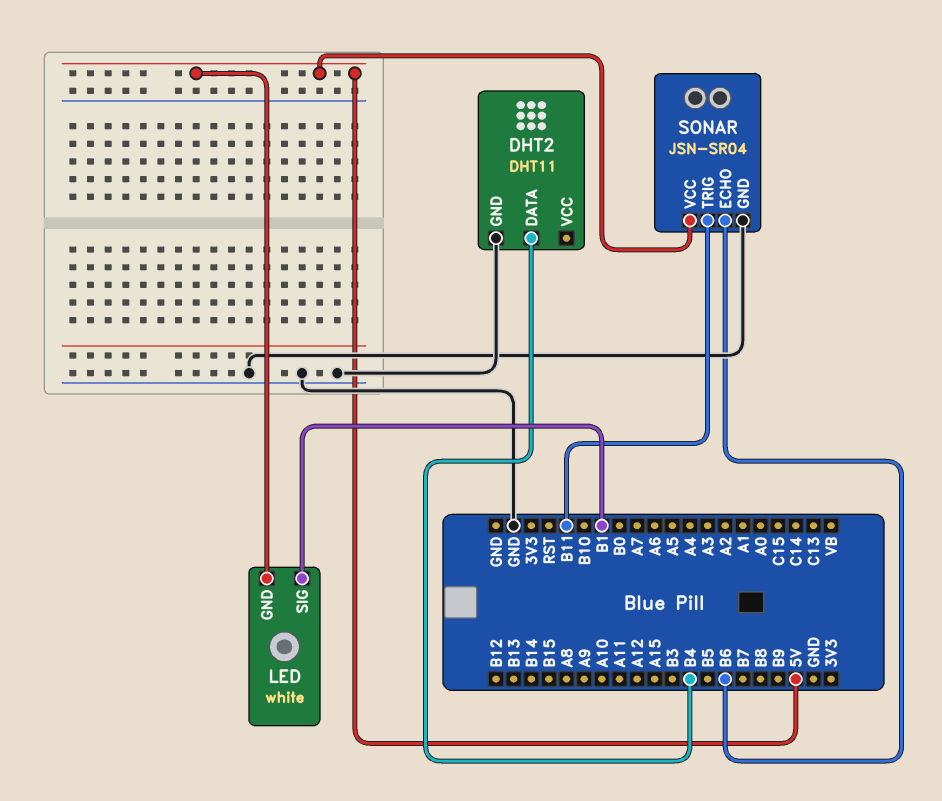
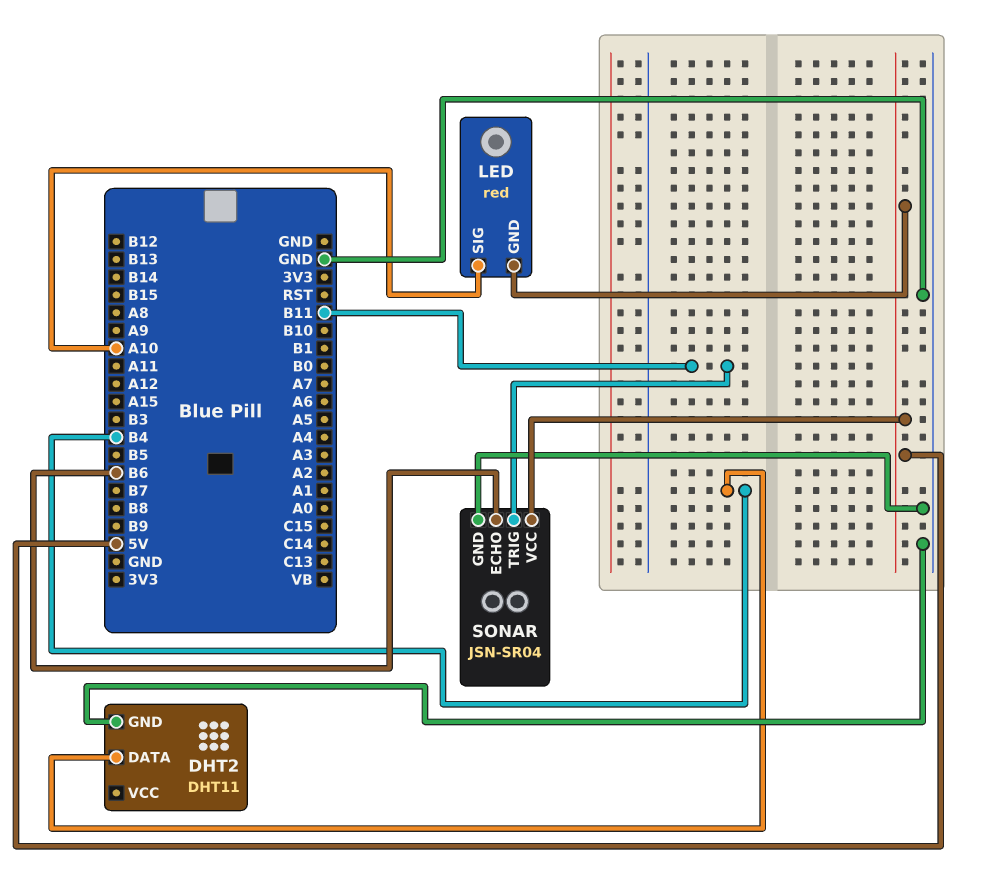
LED: white -> red
LED pin SIG: B1 -> A10

